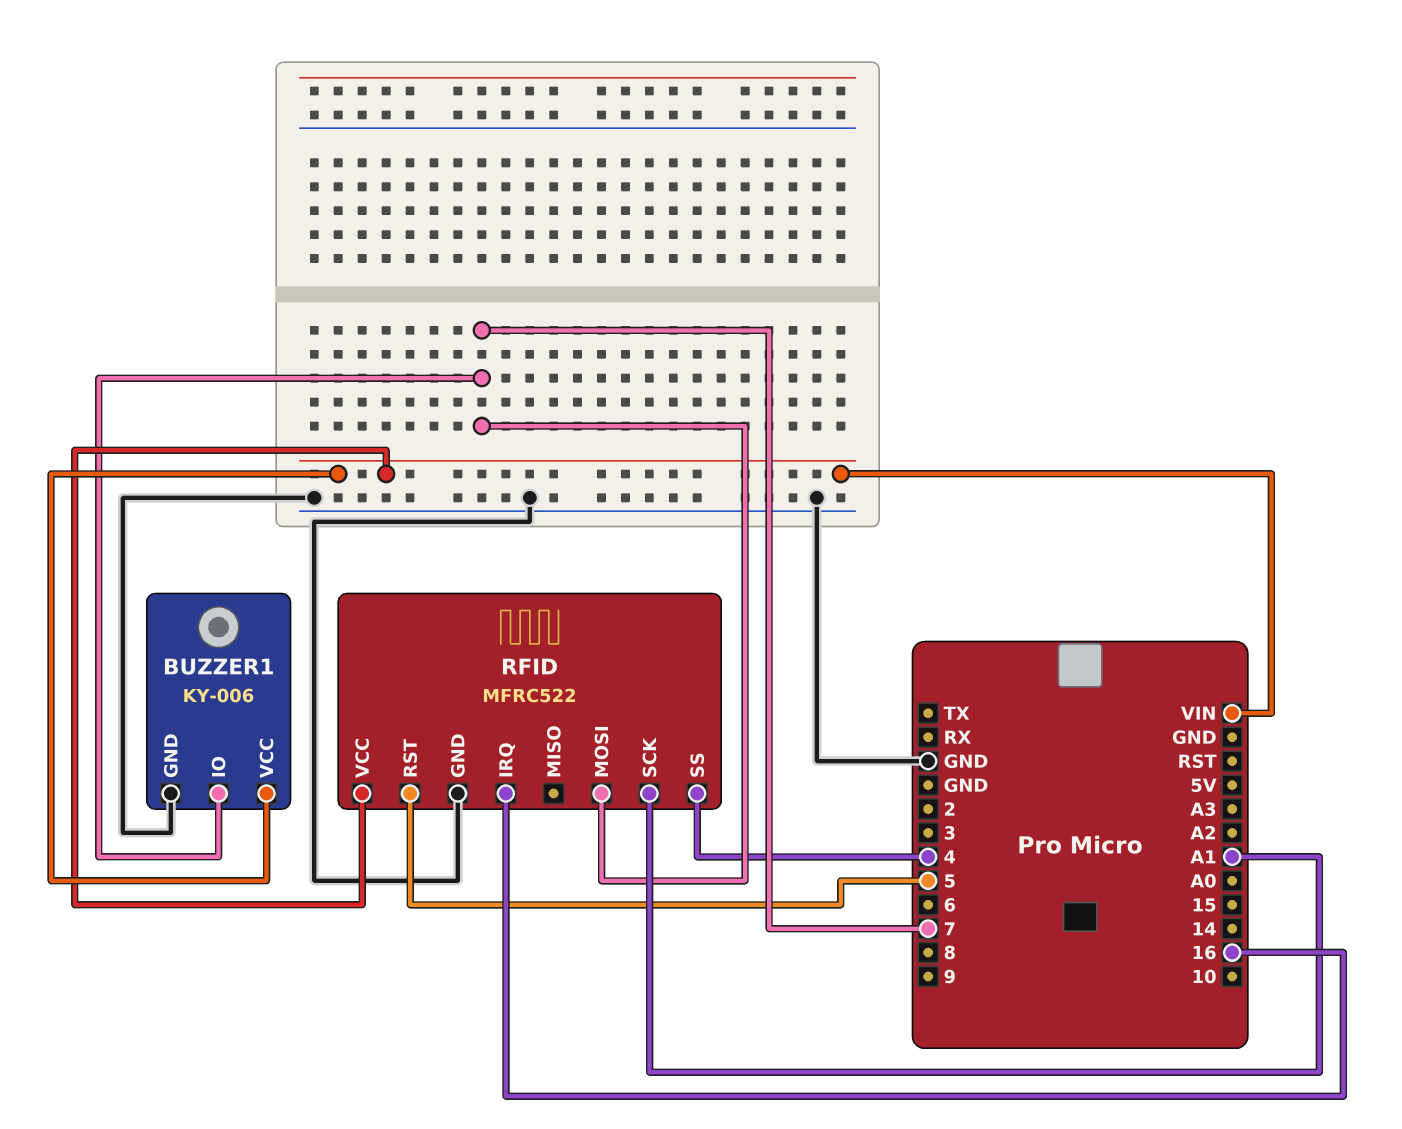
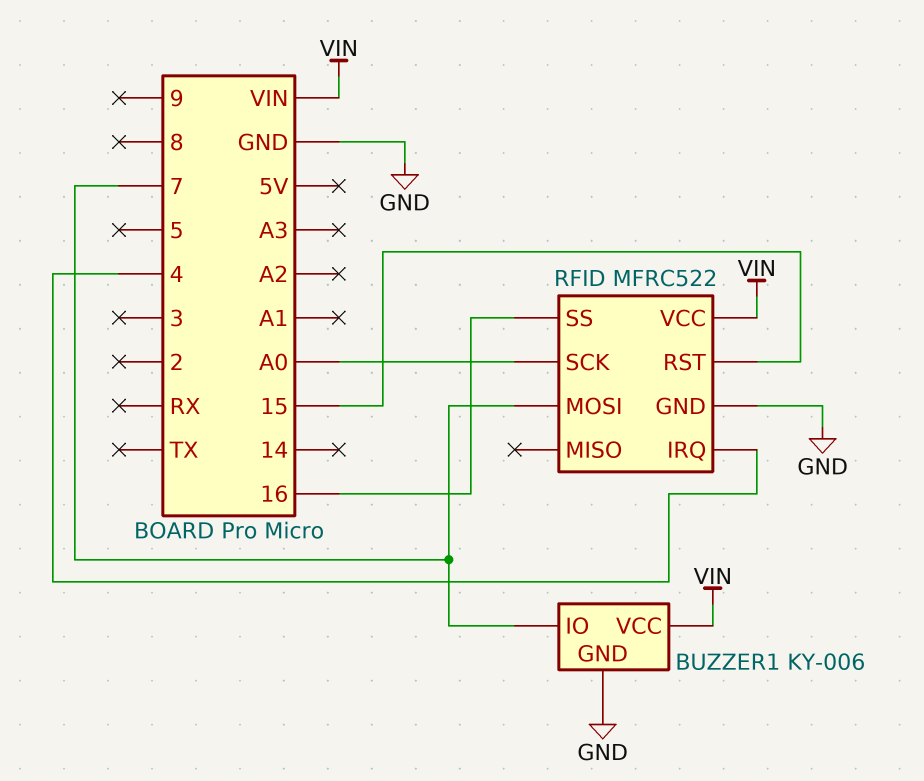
RFID pin IRQ: 16 -> 4
RFID pin RST: 5 -> 15
RFID pin SCK: A1 -> A0
RFID pin SS: 4 -> 16

